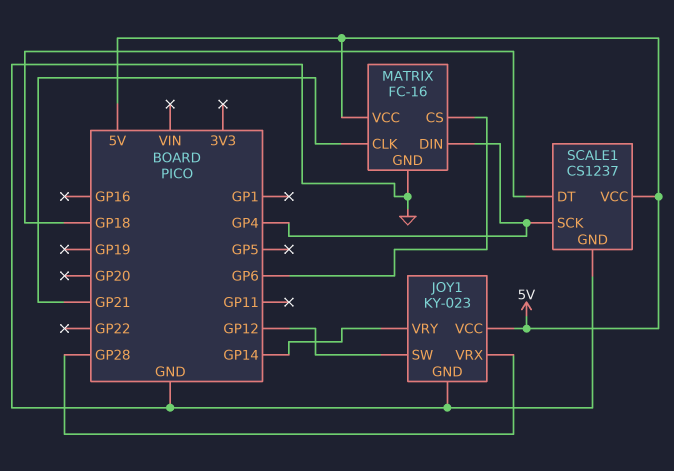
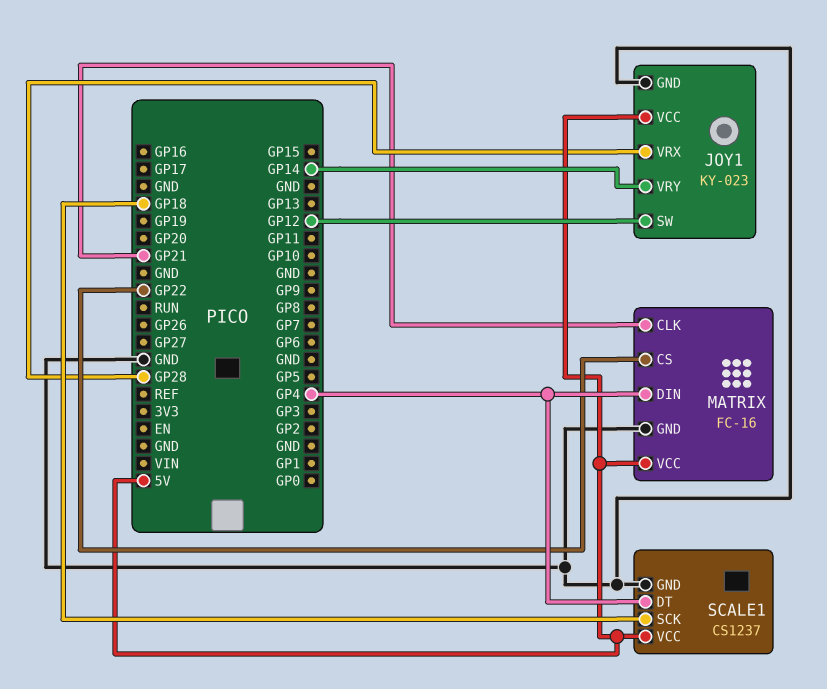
MATRIX pin CS: GP6 -> GP22
SCALE1 pin DT: GP18 -> GP4
SCALE1 pin SCK: GP4 -> GP18

